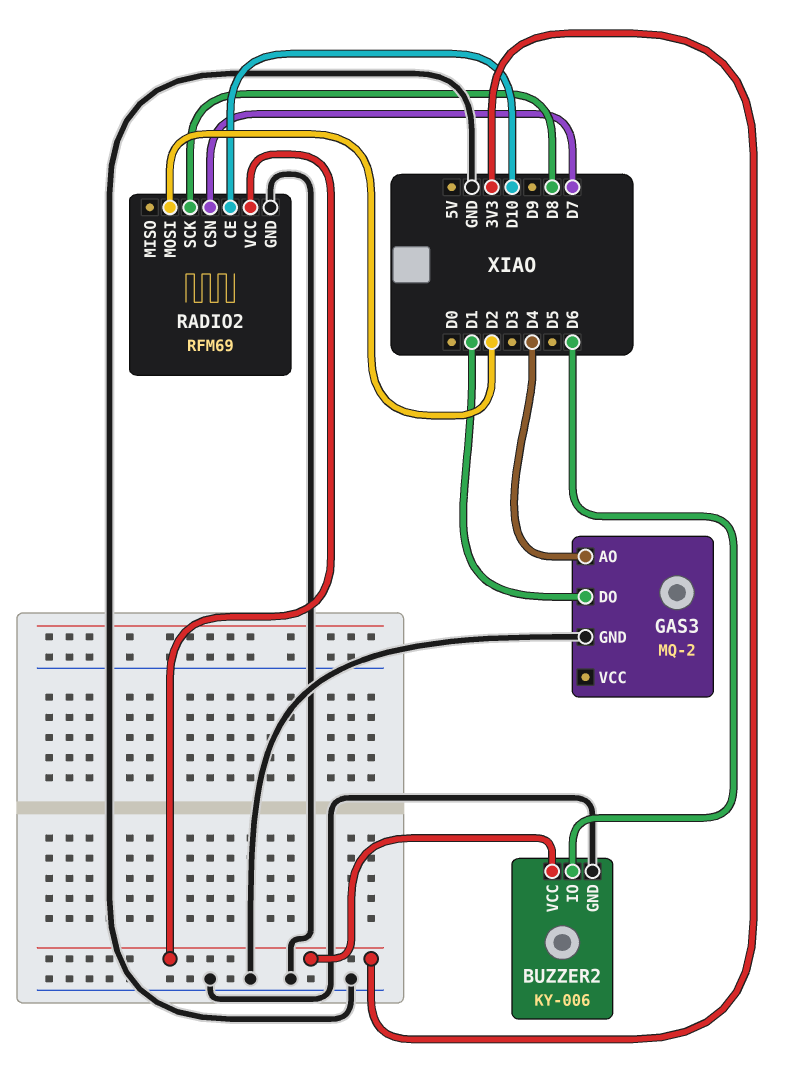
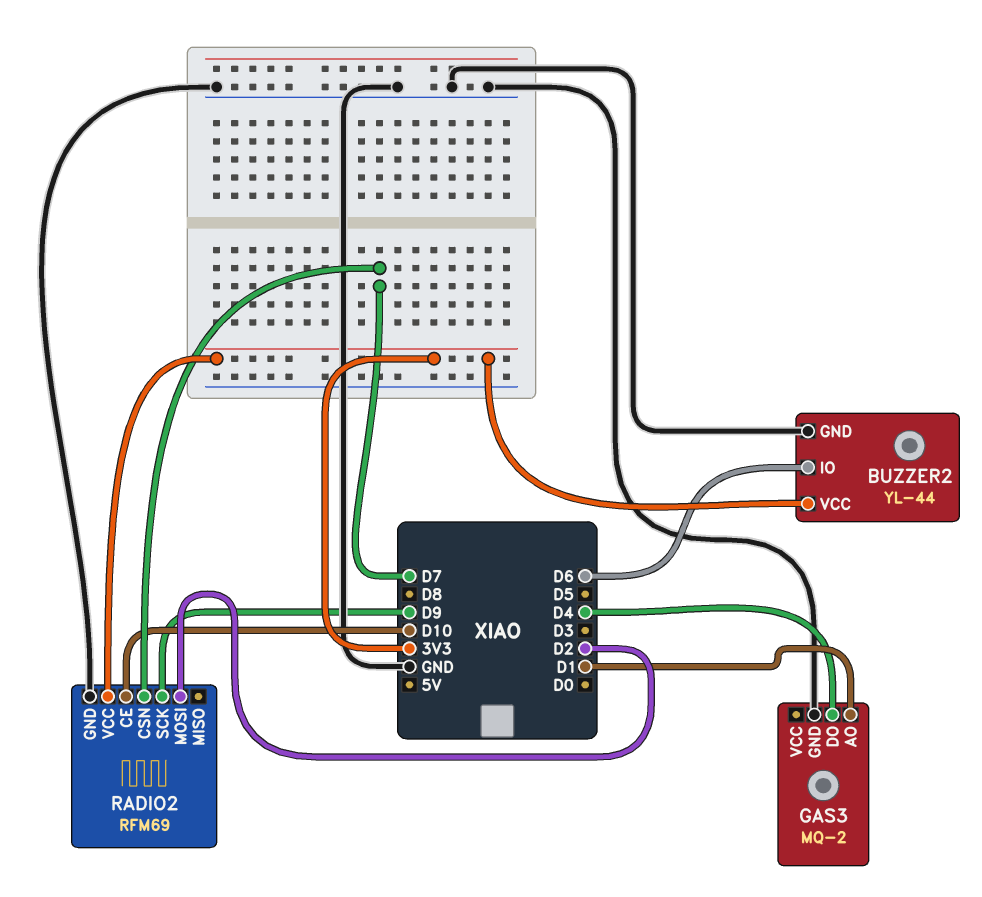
BUZZER2: KY-006 -> YL-44
GAS3 pin AO: D4 -> D1
GAS3 pin DO: D1 -> D4
RADIO2 pin SCK: D8 -> D9

